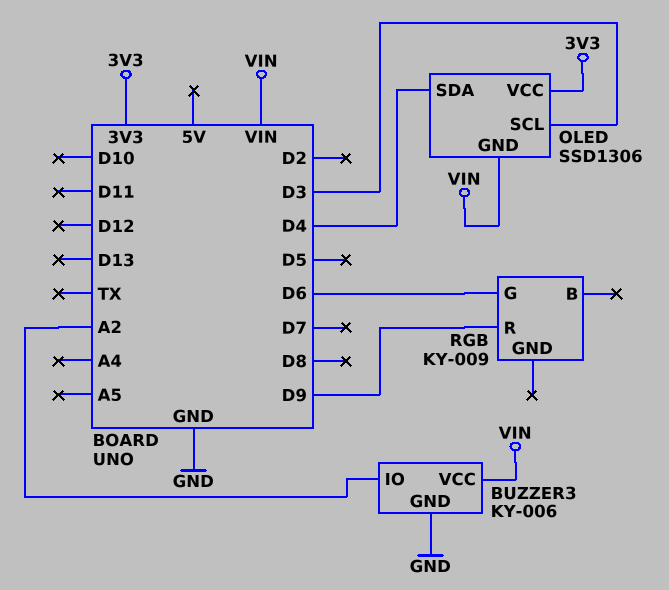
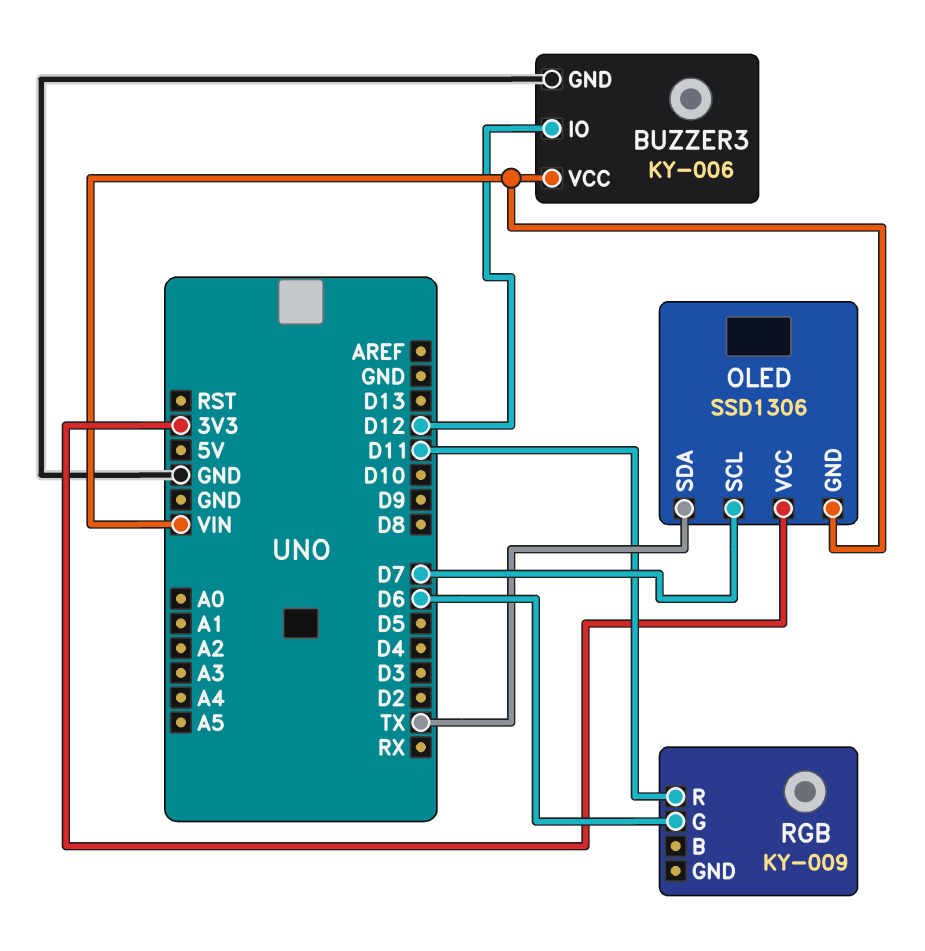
BUZZER3 pin IO: A2 -> D12
OLED pin SCL: D3 -> D7
OLED pin SDA: D4 -> TX
RGB pin R: D9 -> D11

